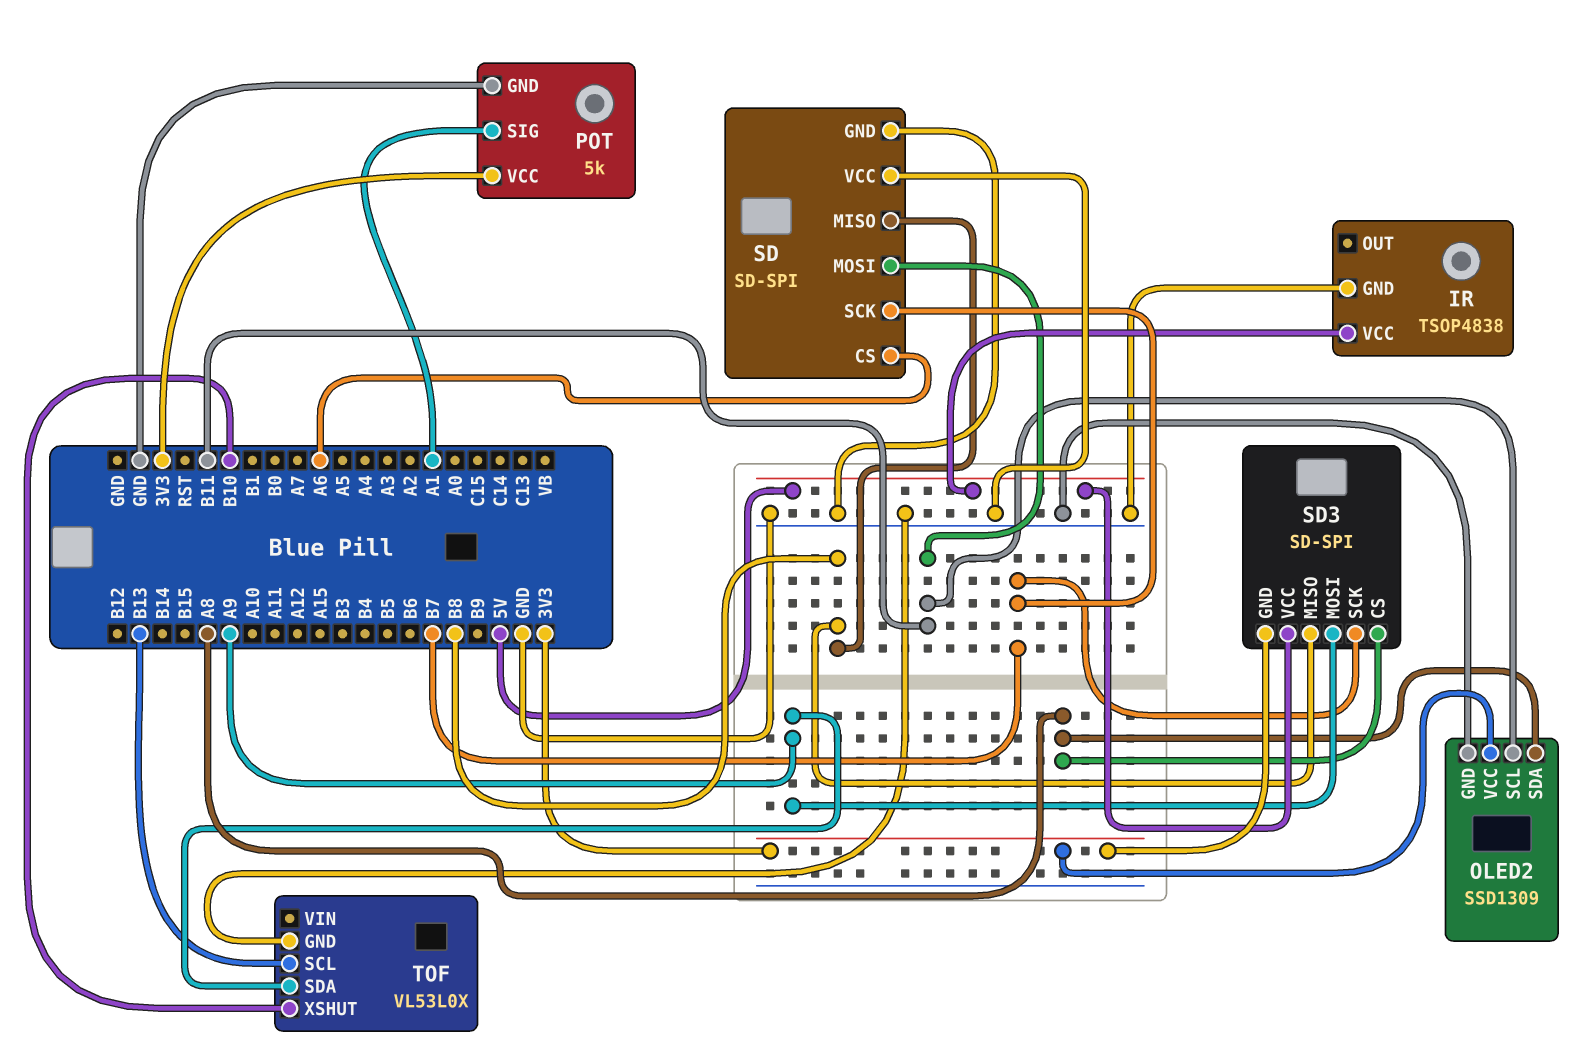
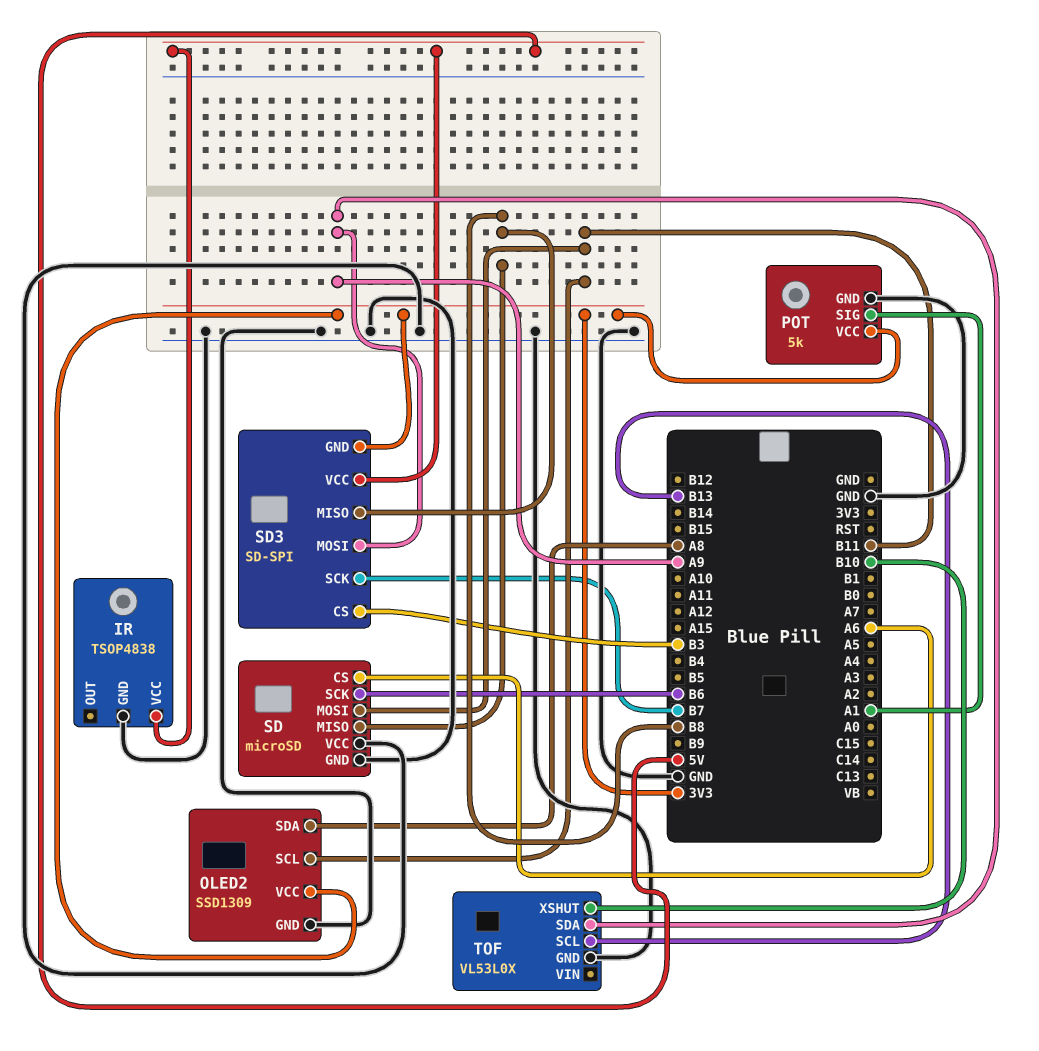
SD: SD-SPI -> microSD
SD pin SCK: B7 -> B6
SD3 pin CS: A8 -> B3

